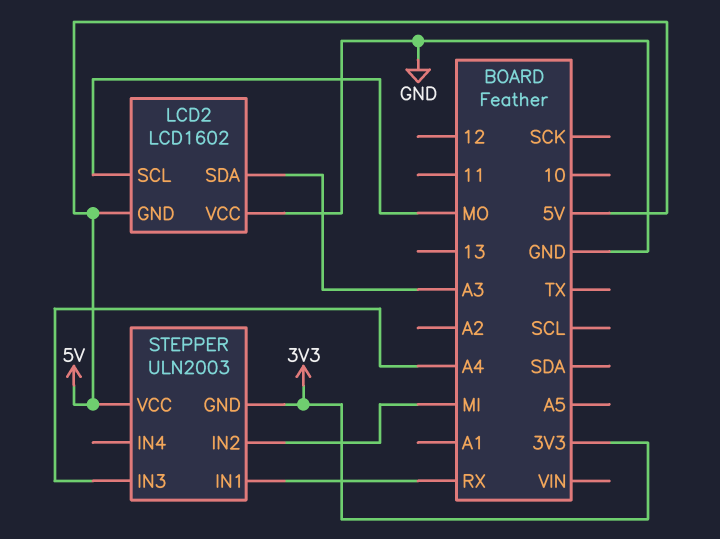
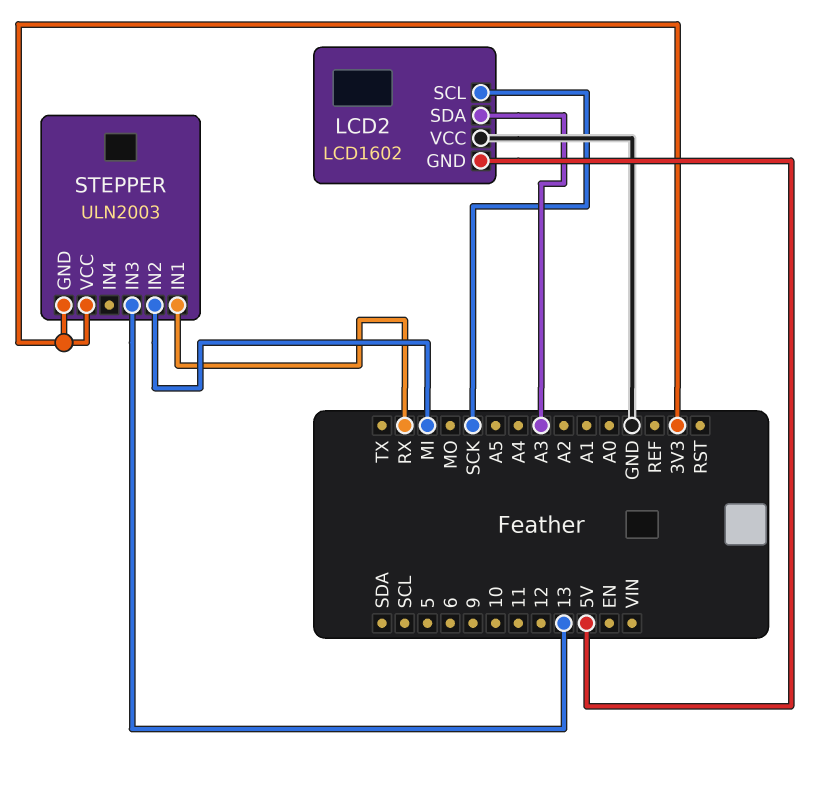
LCD2 pin SCL: MO -> SCK
STEPPER pin IN3: A4 -> 13
STEPPER pin VCC: 5V -> 3V3

